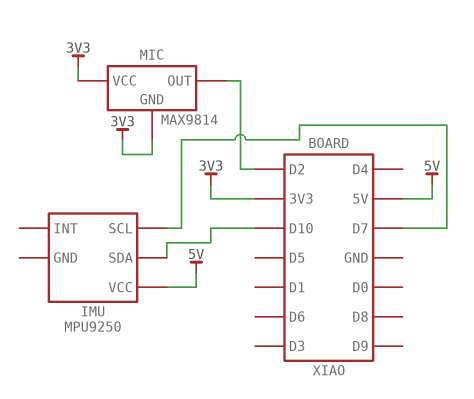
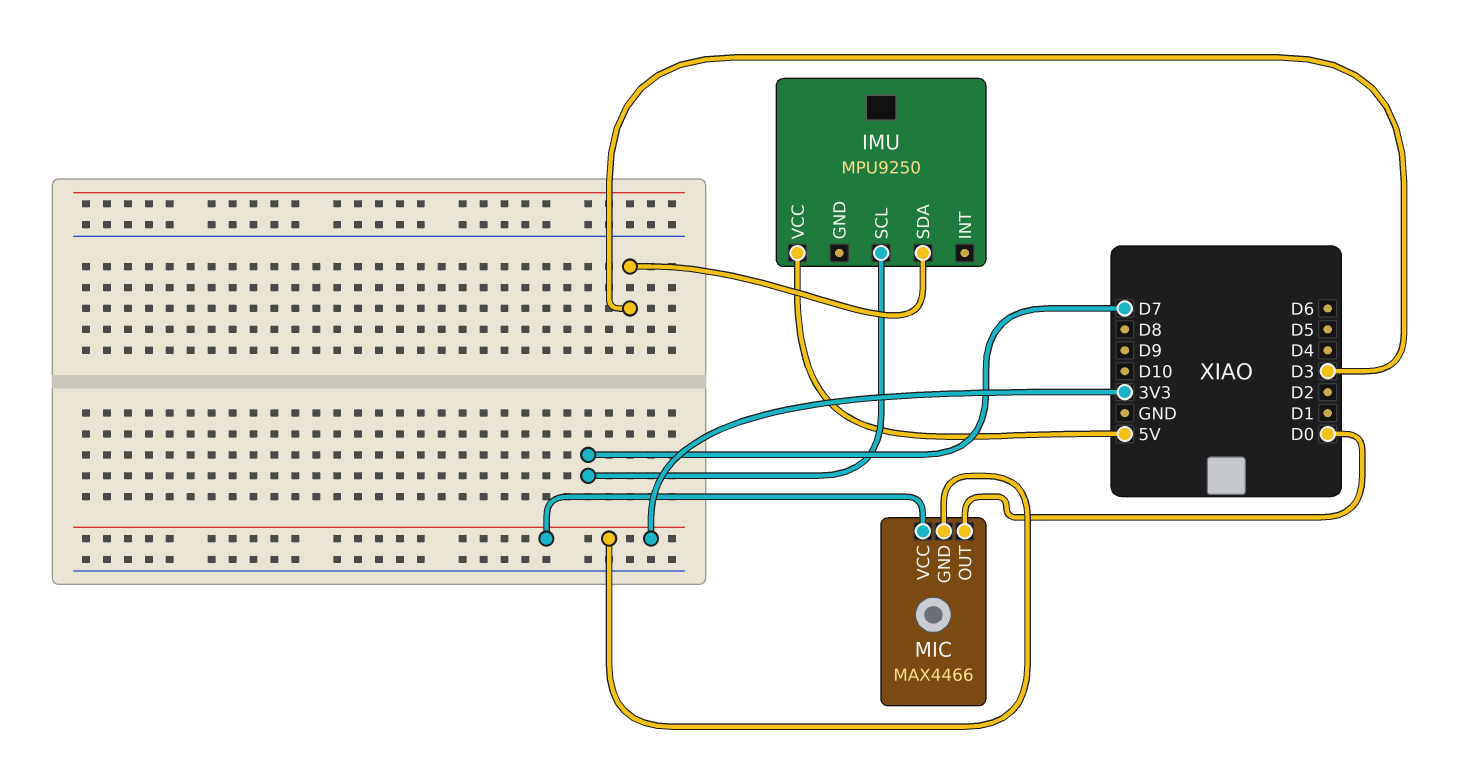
IMU pin SDA: D10 -> D3
MIC: MAX9814 -> MAX4466
MIC pin OUT: D2 -> D0

